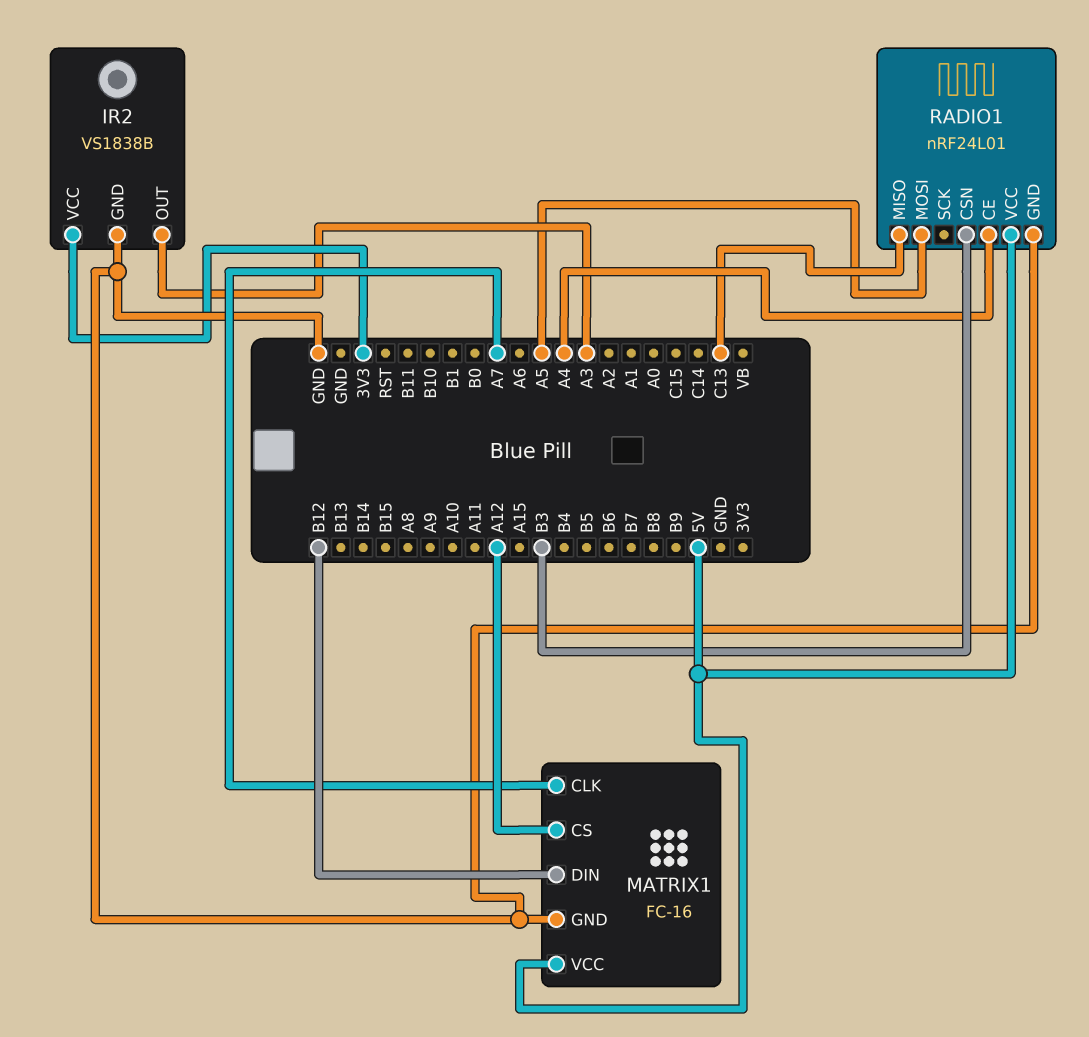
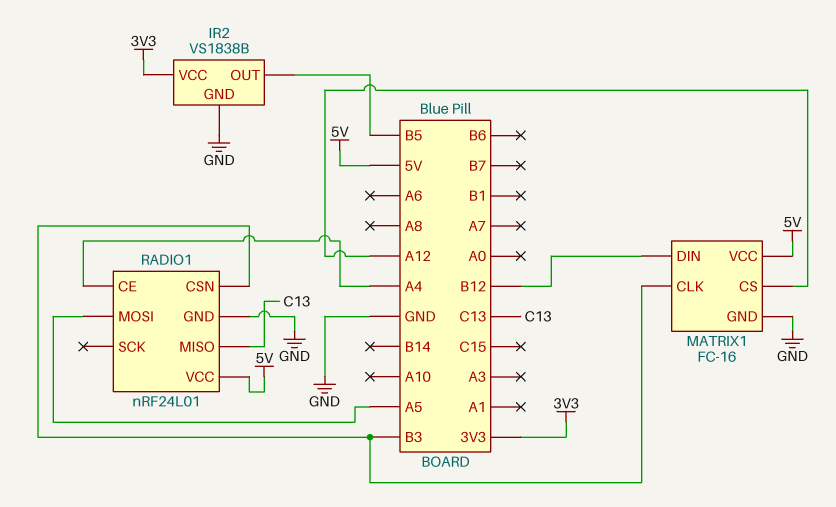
IR2 pin OUT: A3 -> B5
MATRIX1 pin CLK: A7 -> B3

